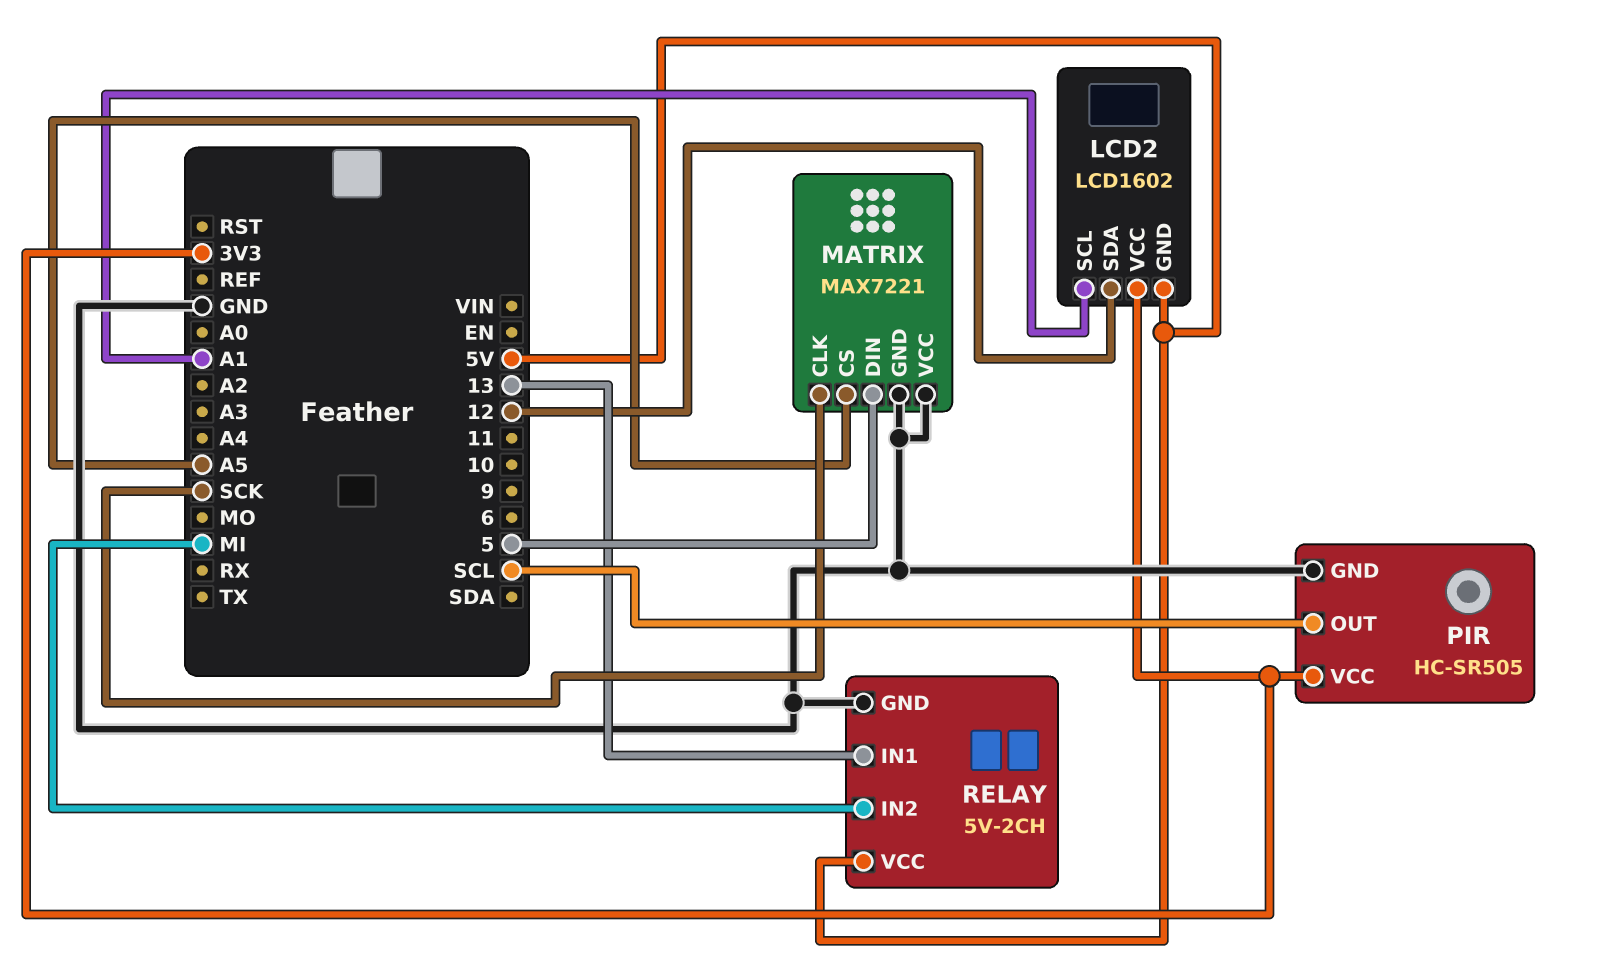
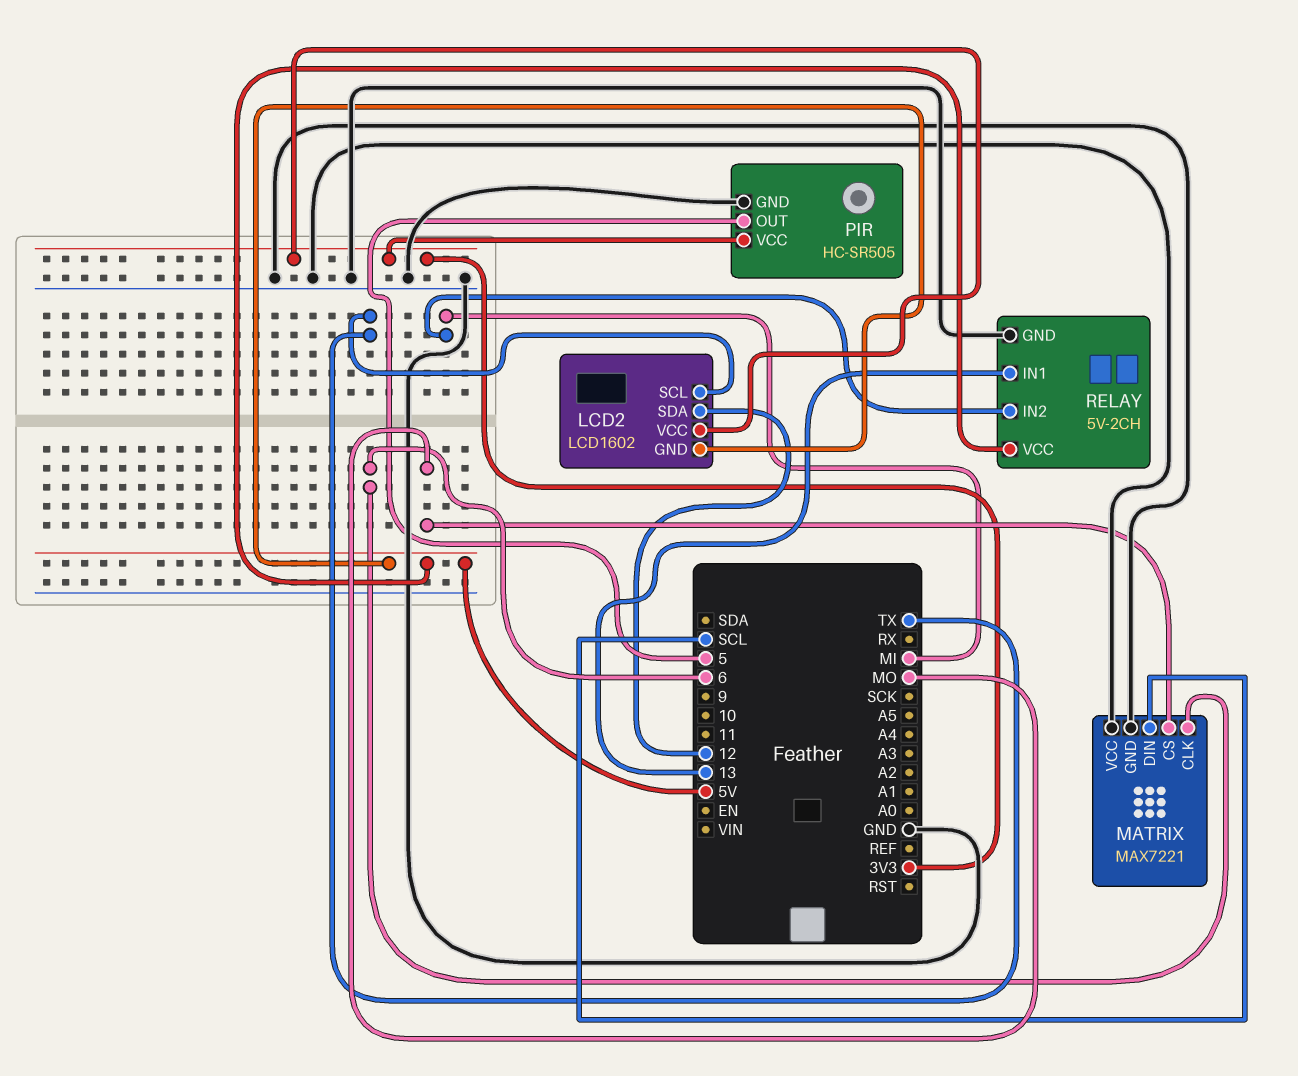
LCD2 pin SCL: A1 -> TX
MATRIX pin CLK: SCK -> 6
MATRIX pin CS: A5 -> MO
MATRIX pin DIN: 5 -> SCL
PIR pin OUT: SCL -> 5

